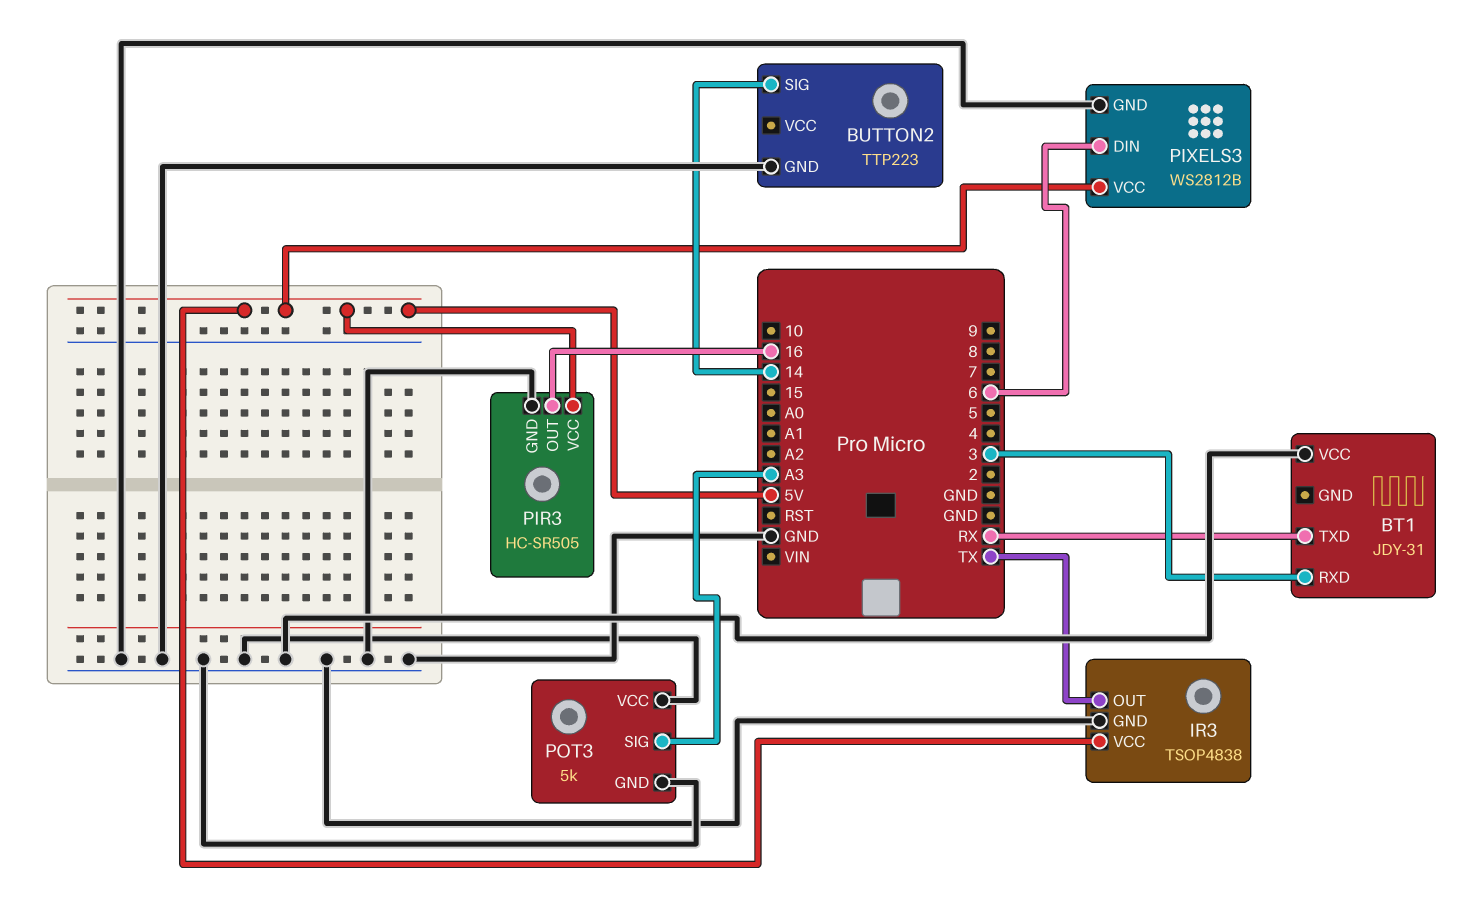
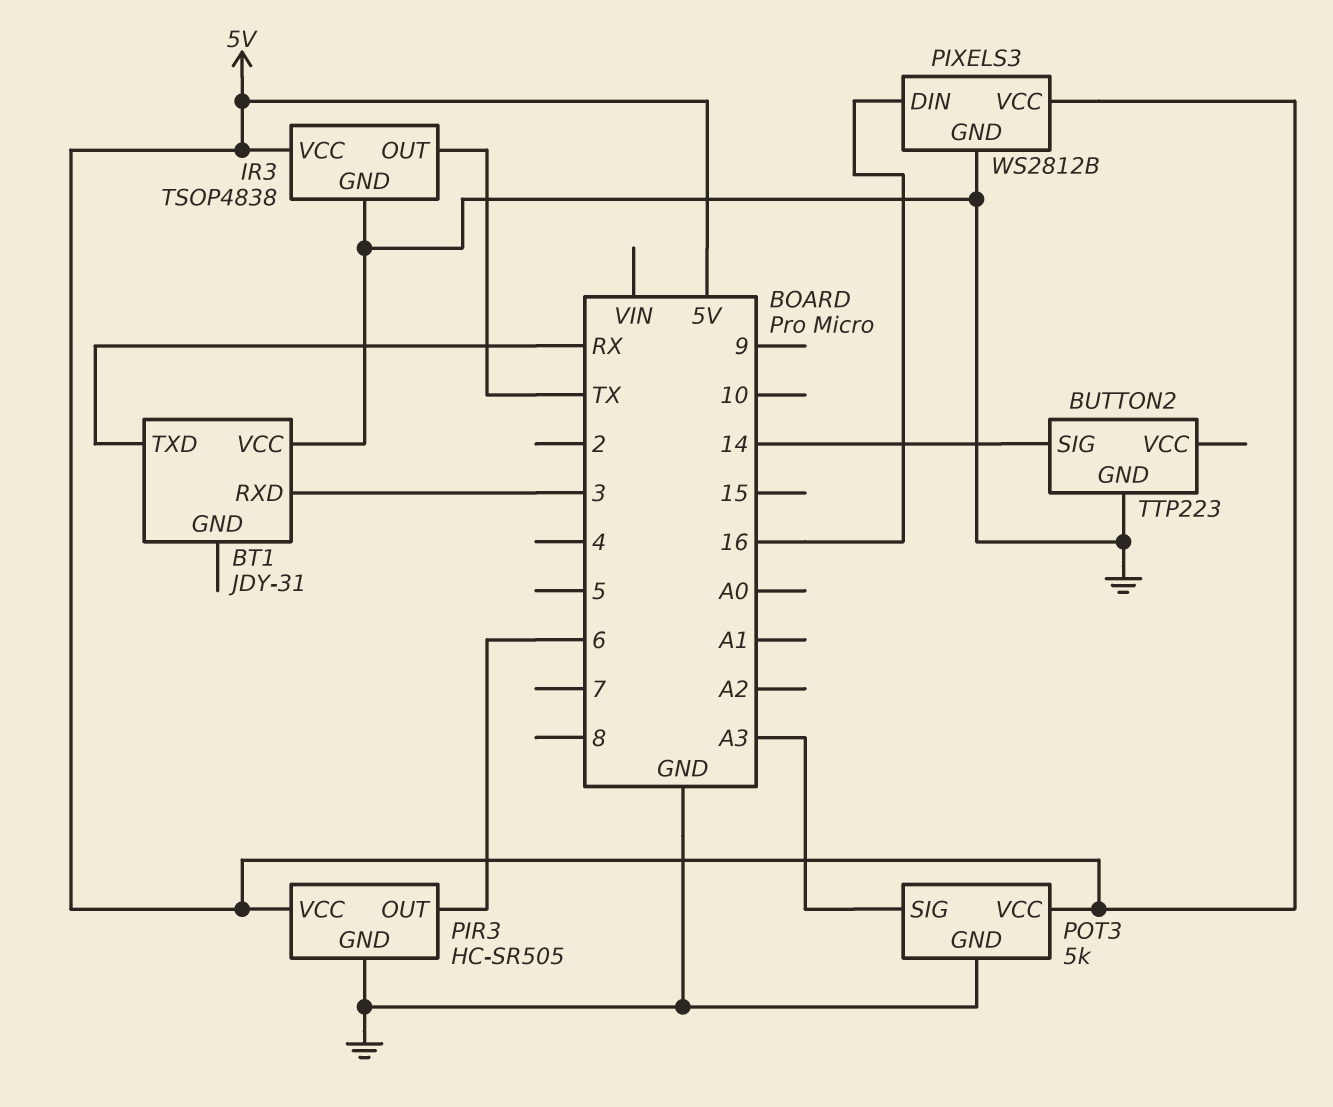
PIR3 pin OUT: 16 -> 6
PIXELS3 pin DIN: 6 -> 16
POT3 pin VCC: GND -> 5V

